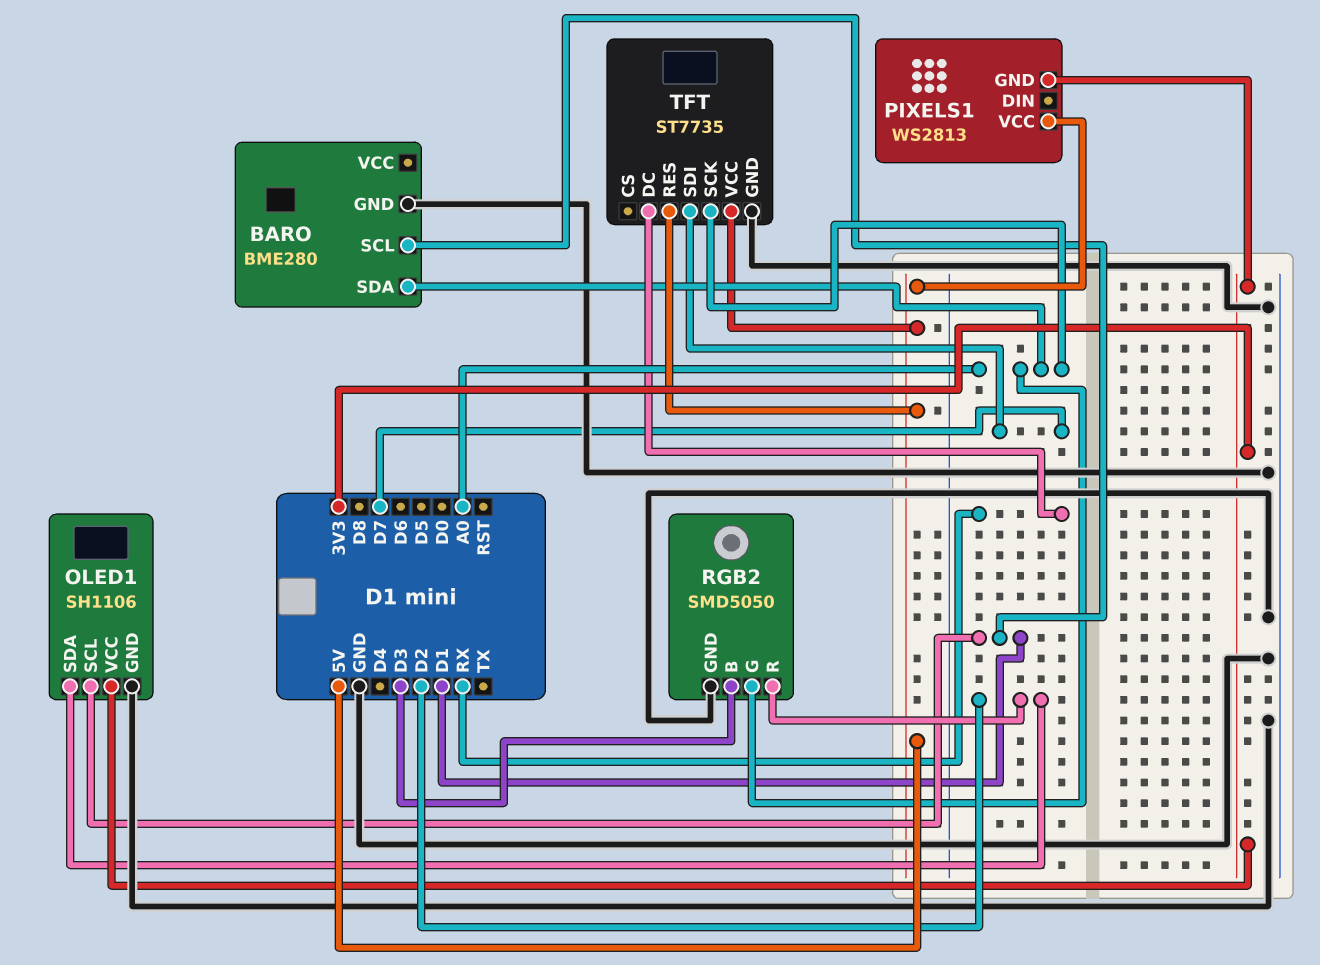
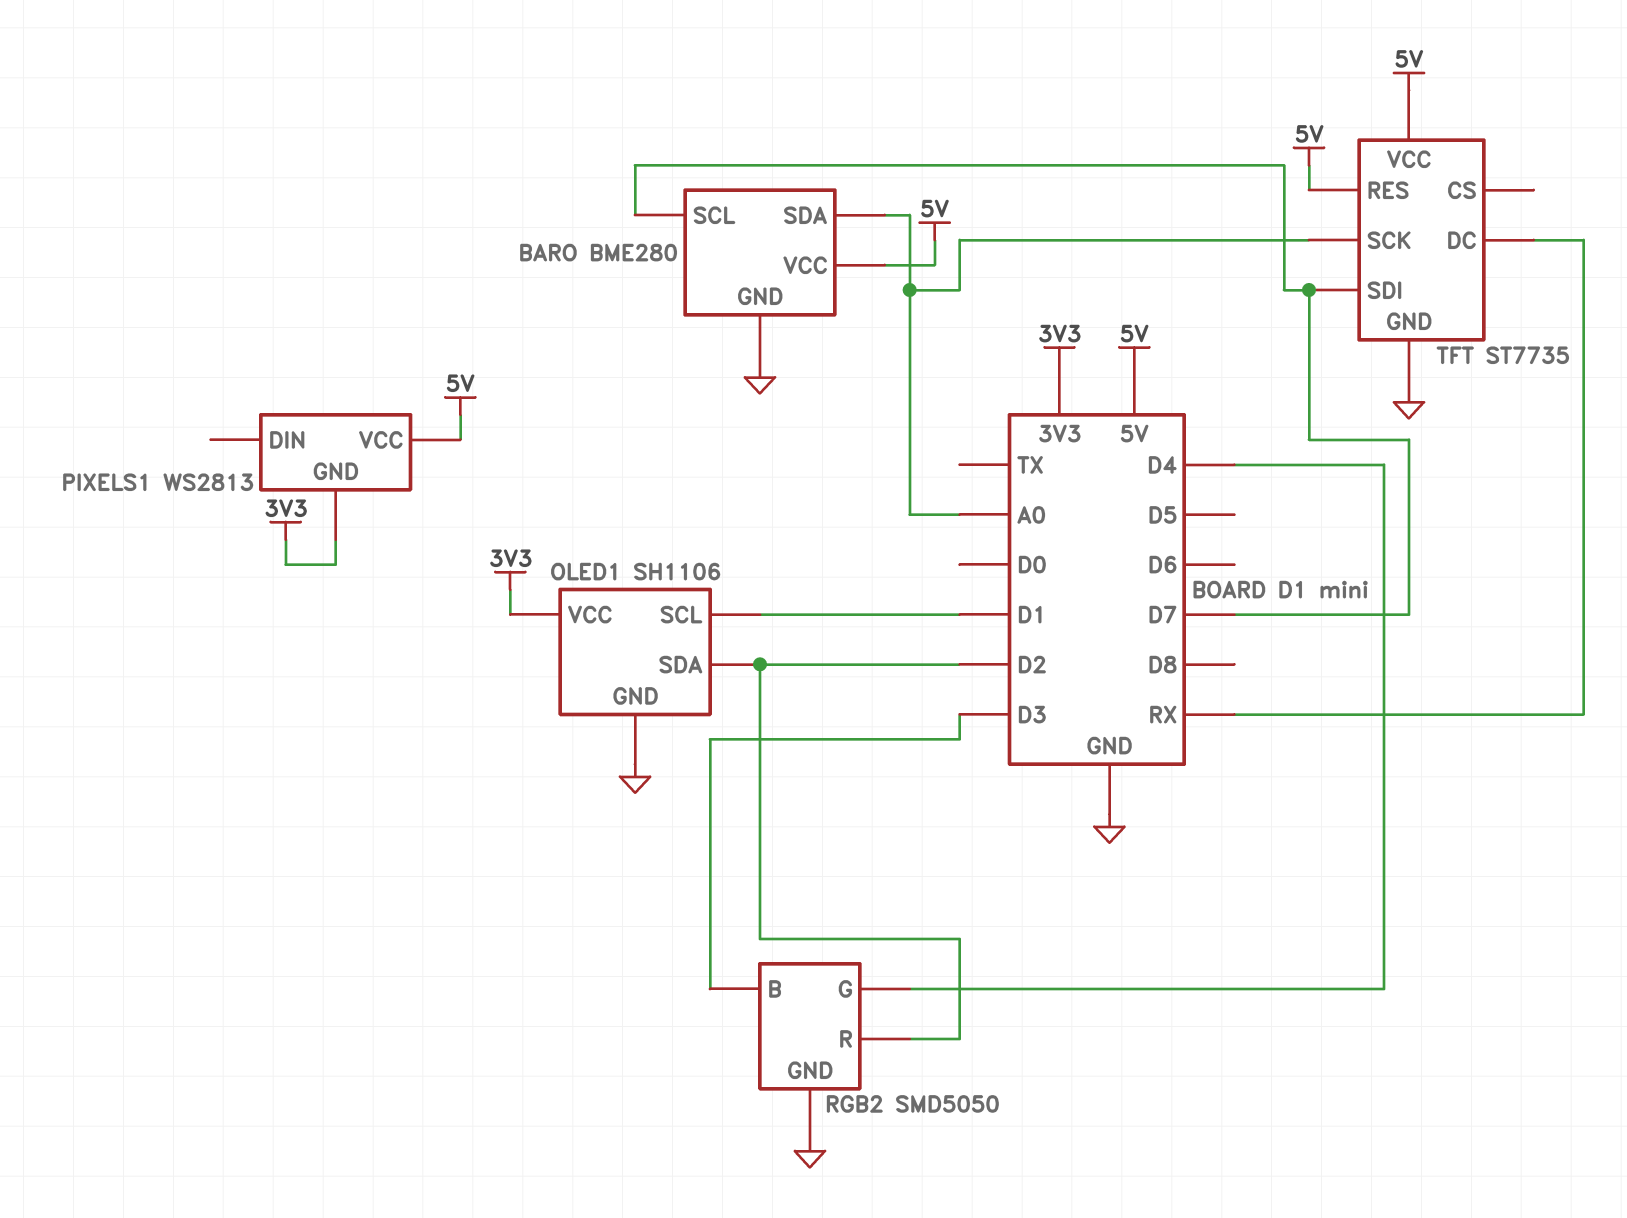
BARO pin SCL: D1 -> D7
BARO pin VCC: none -> 5V
RGB2 pin G: A0 -> D4

